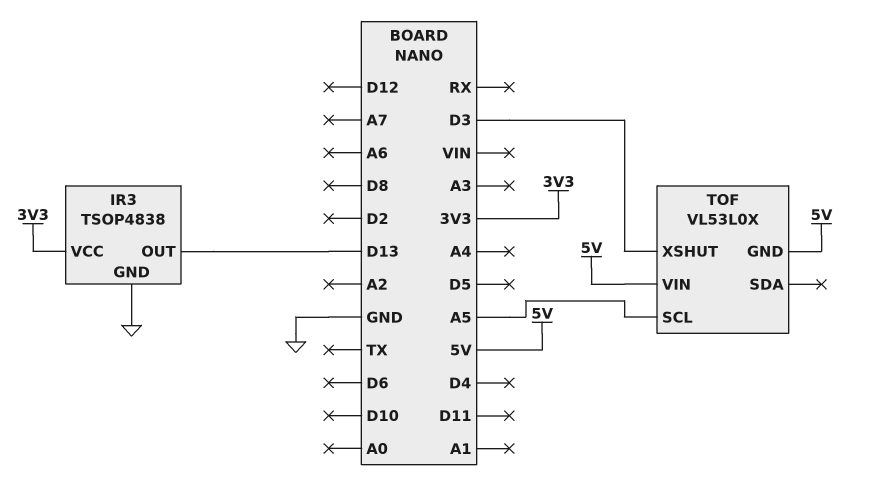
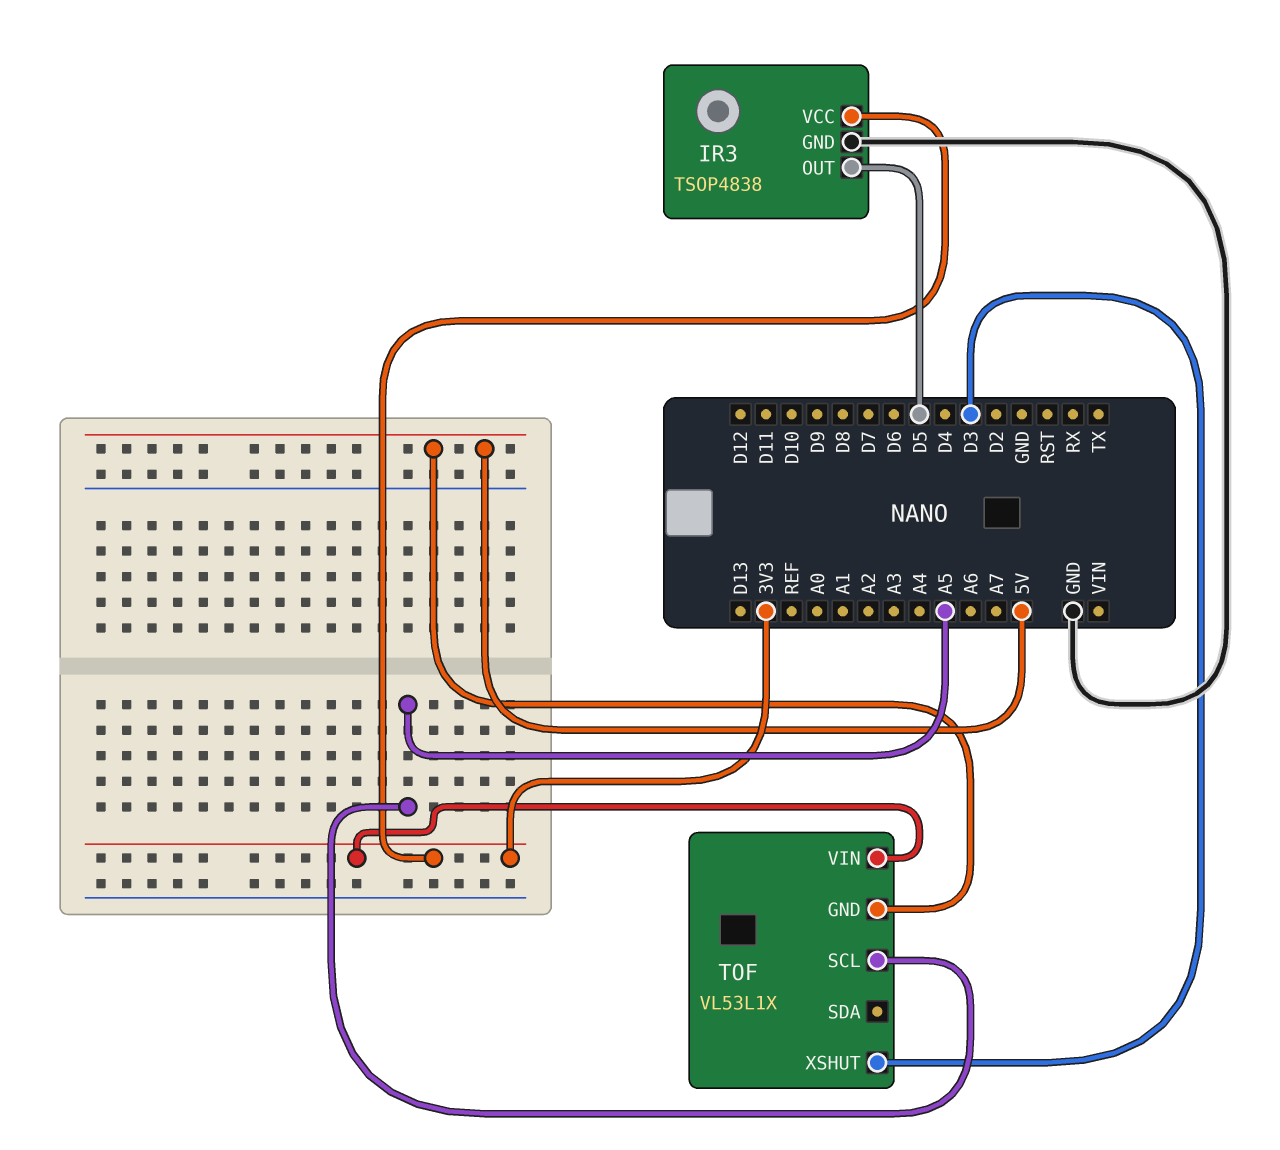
IR3 pin OUT: D13 -> D5
TOF: VL53L0X -> VL53L1X
TOF pin VIN: 5V -> 3V3

